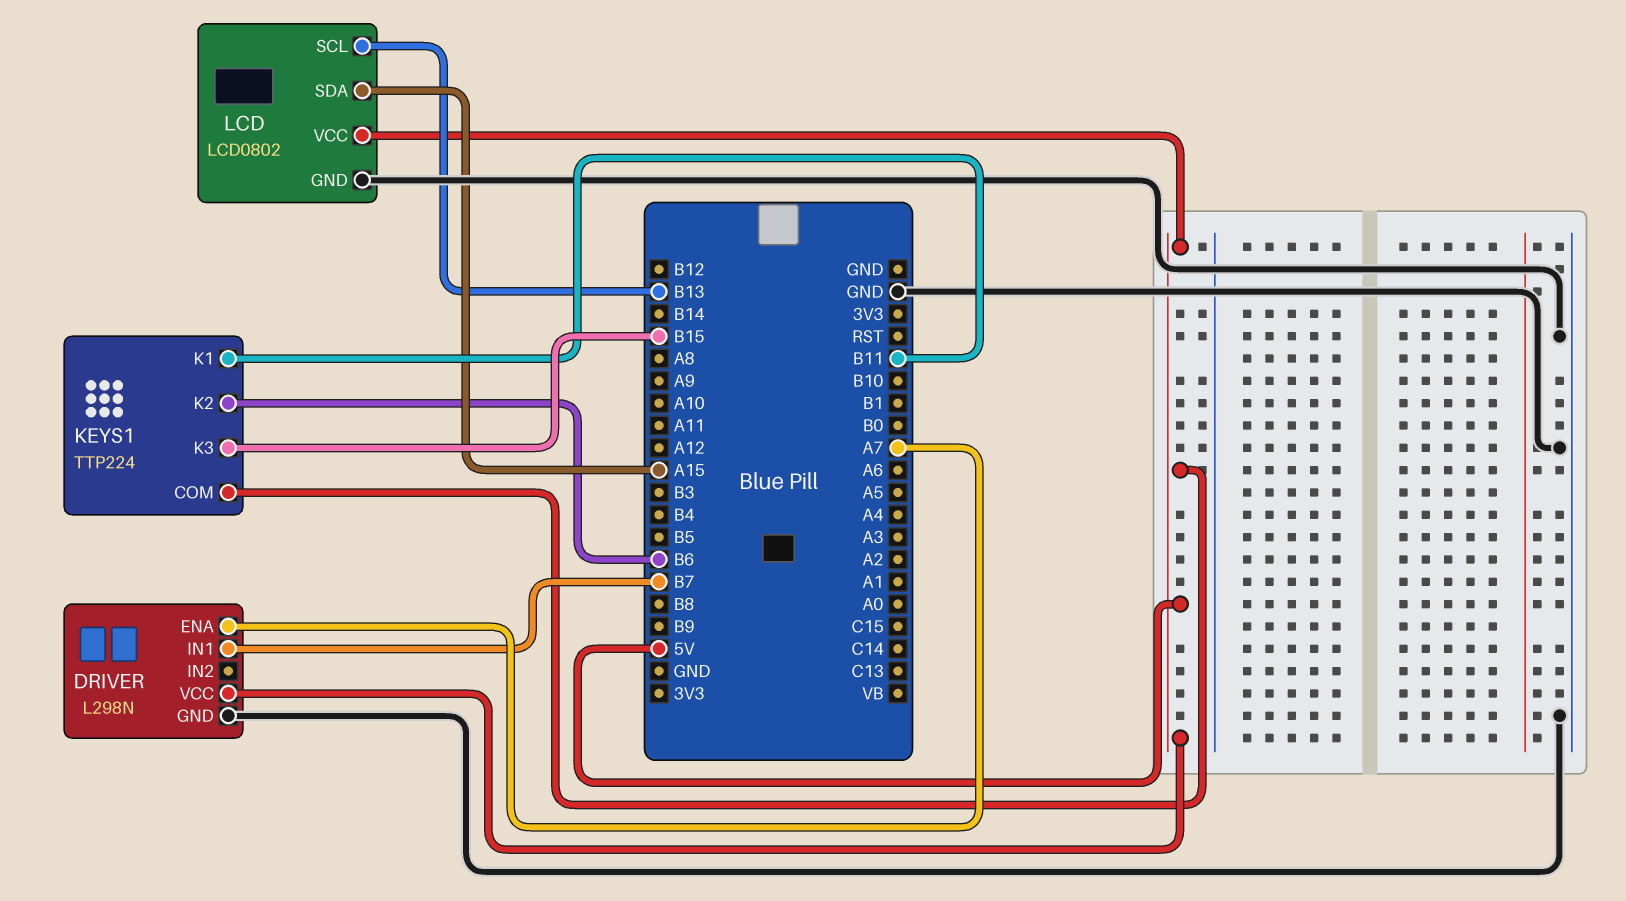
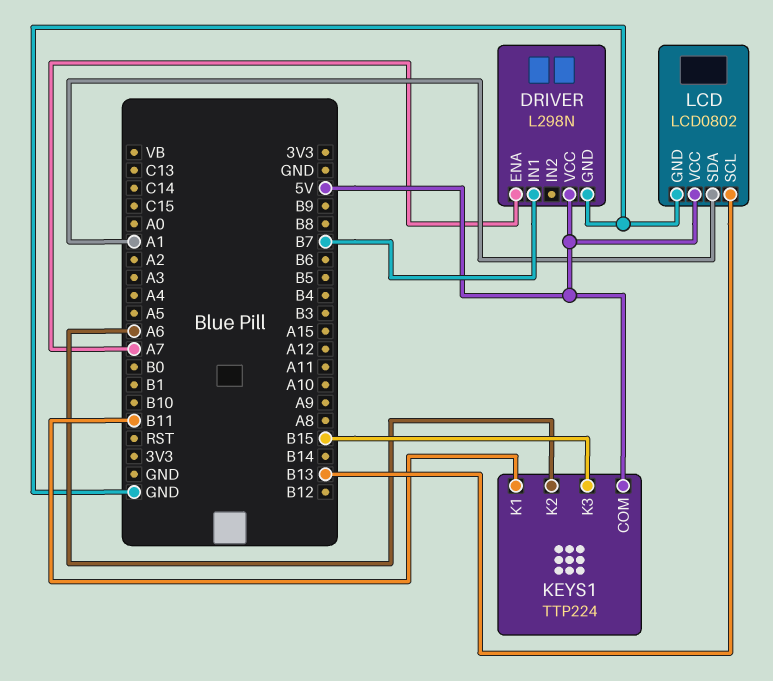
KEYS1 pin K2: B6 -> A6
LCD pin SDA: A15 -> A1

